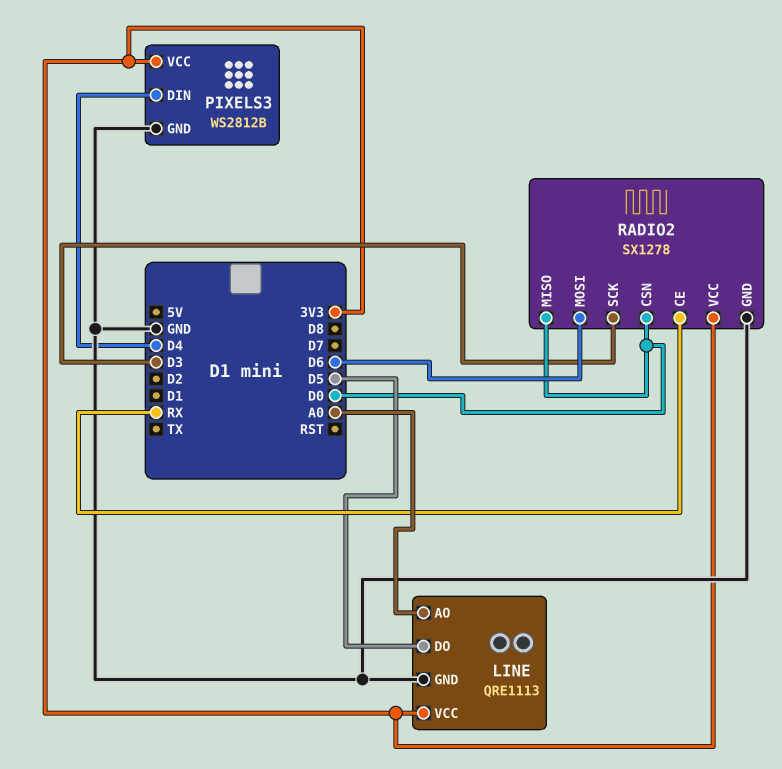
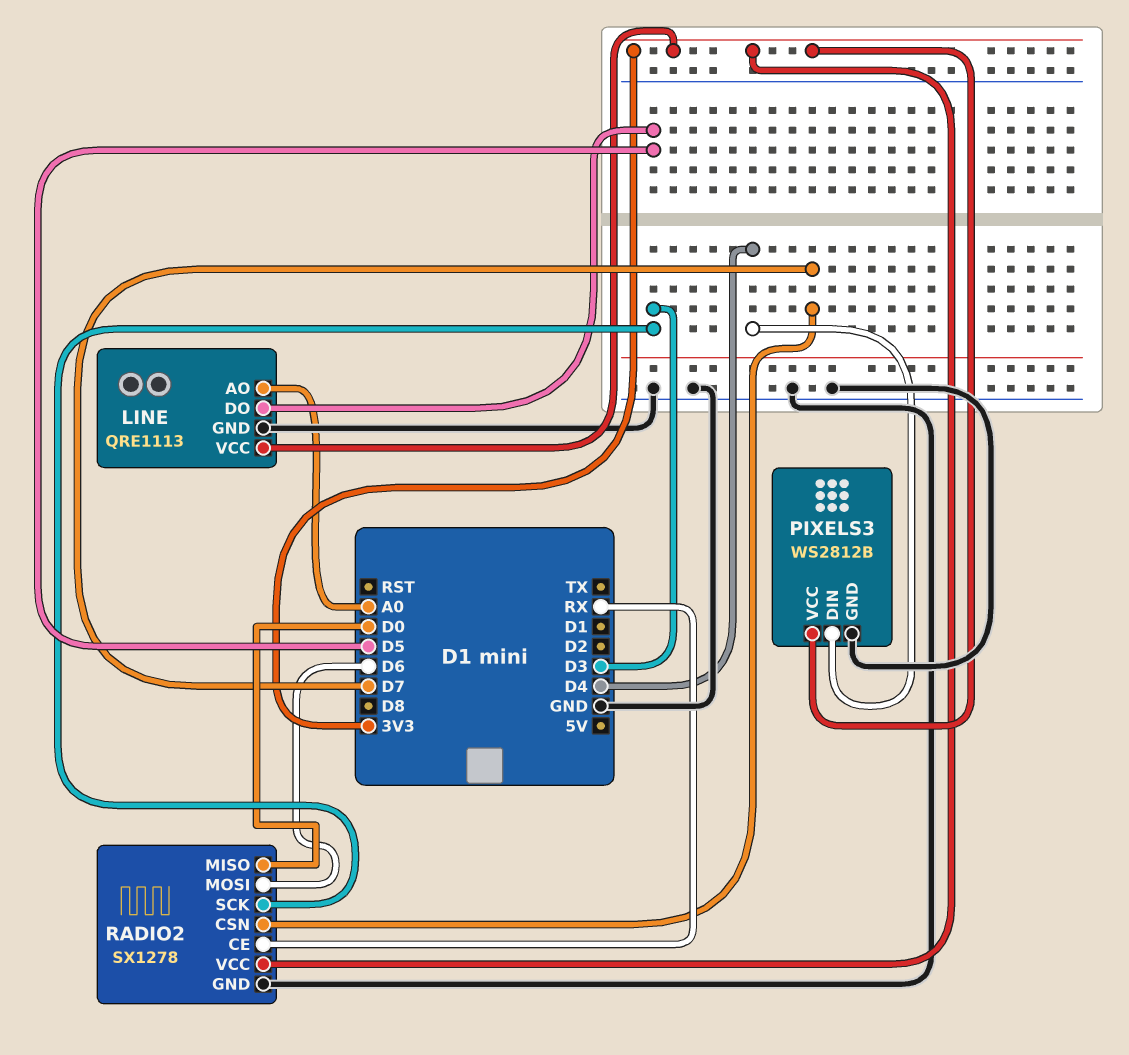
RADIO2 pin CSN: D0 -> D7

